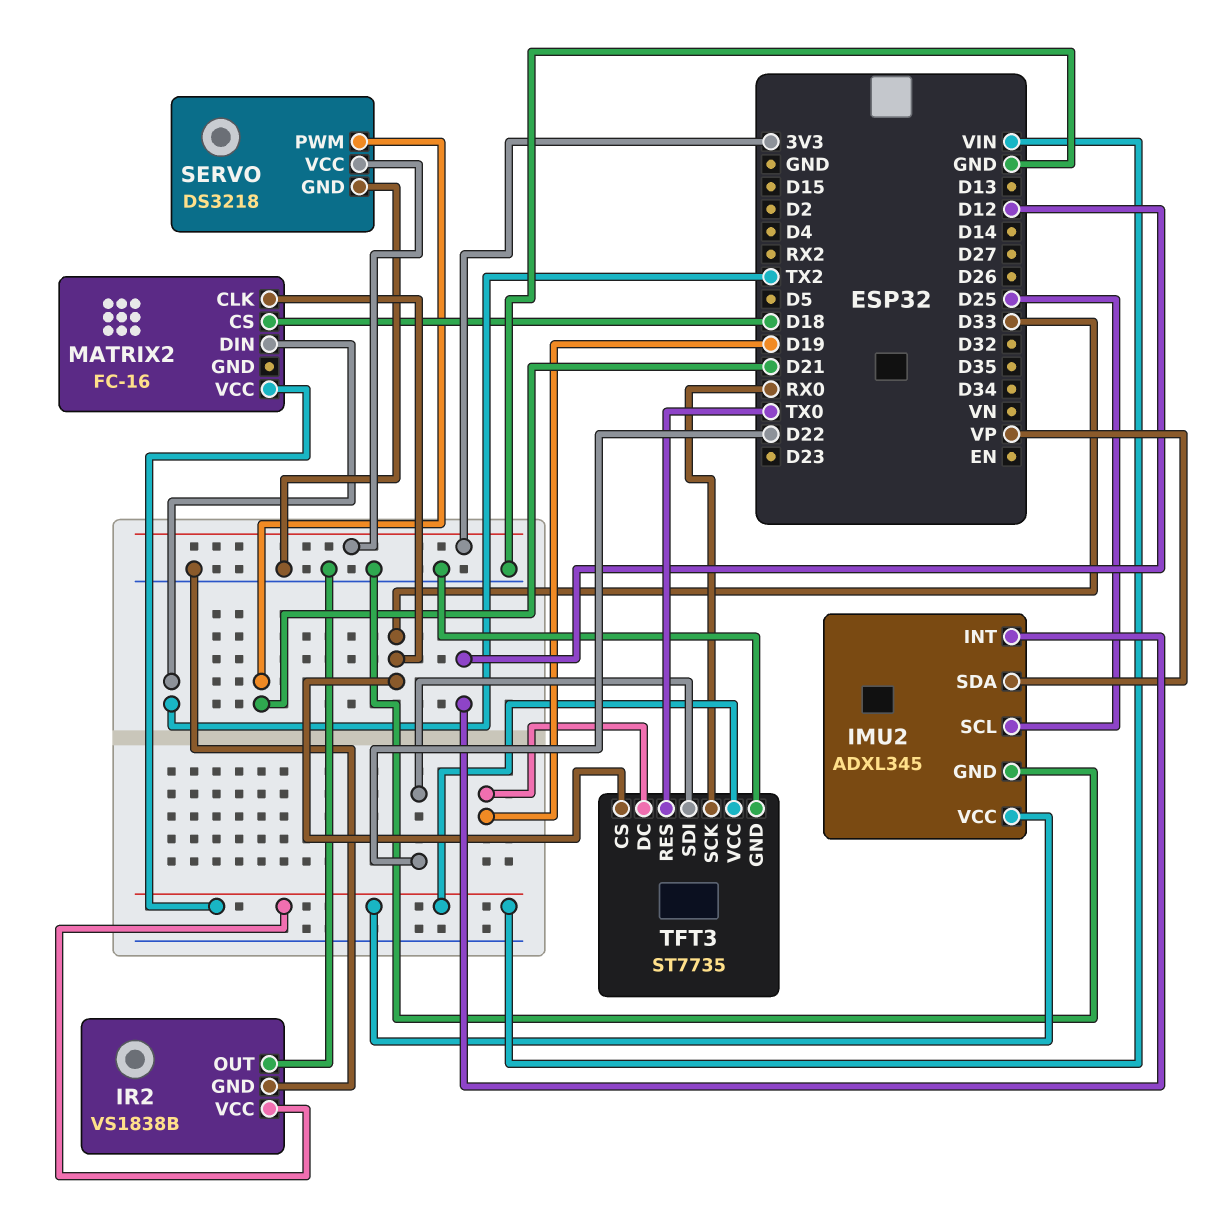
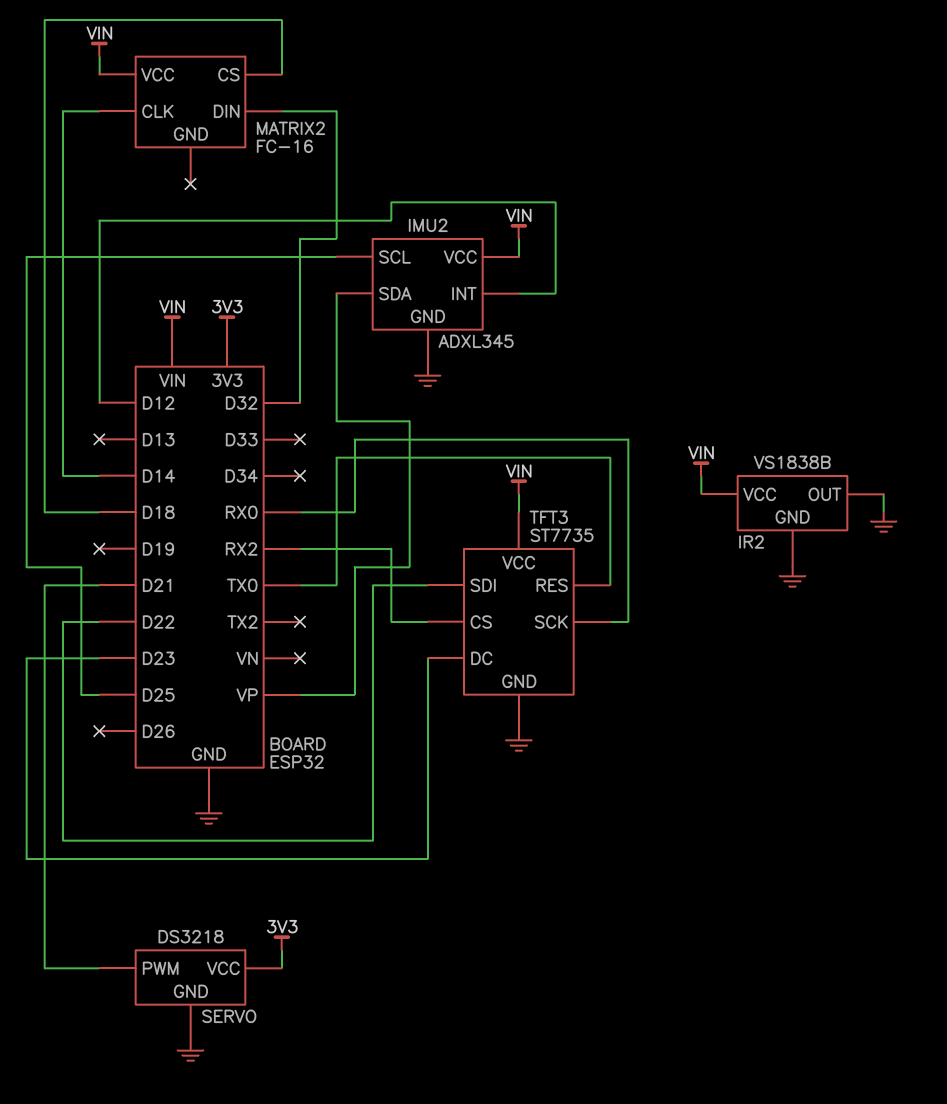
MATRIX2 pin CLK: D33 -> D14
MATRIX2 pin DIN: TX2 -> D32
TFT3 pin CS: D33 -> RX2
TFT3 pin DC: D19 -> D23

